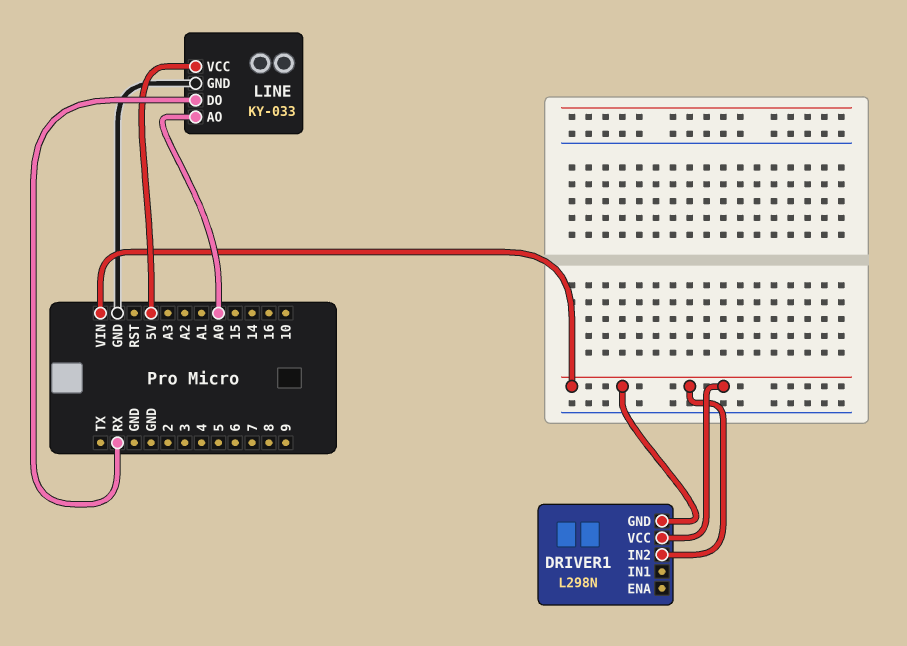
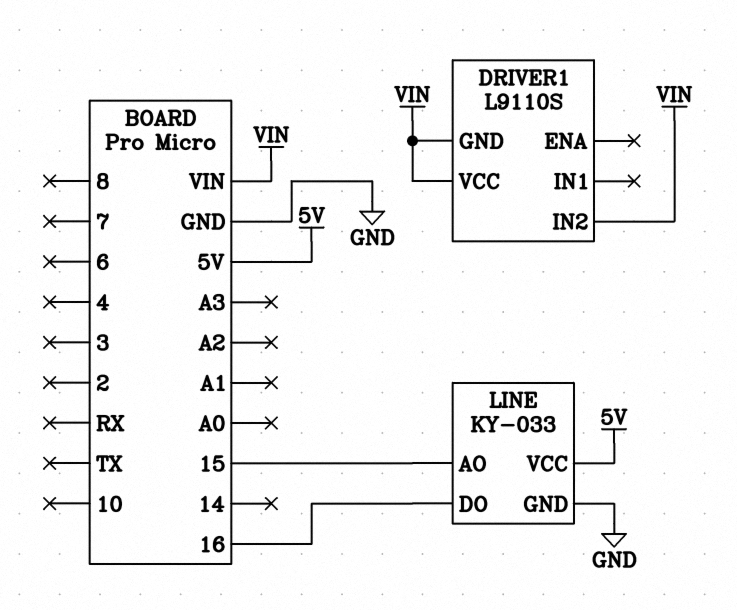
DRIVER1: L298N -> L9110S
LINE pin AO: A0 -> 15
LINE pin DO: RX -> 16

